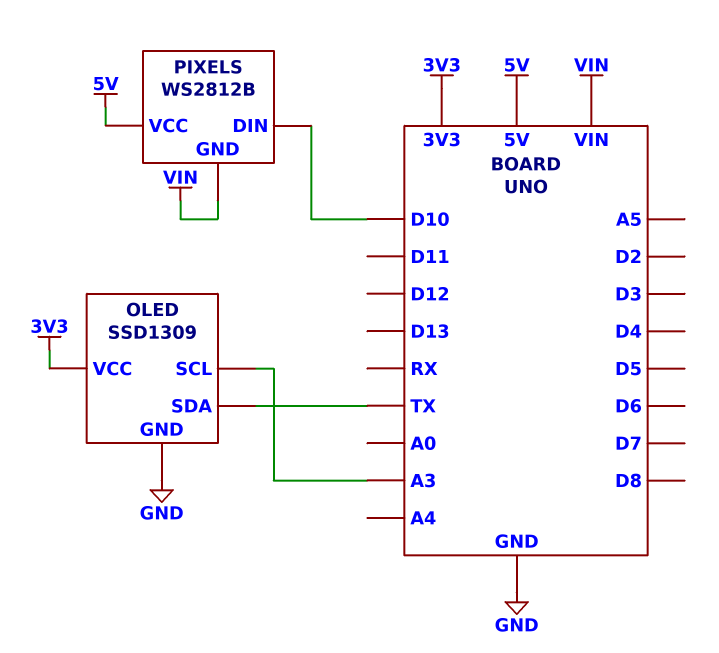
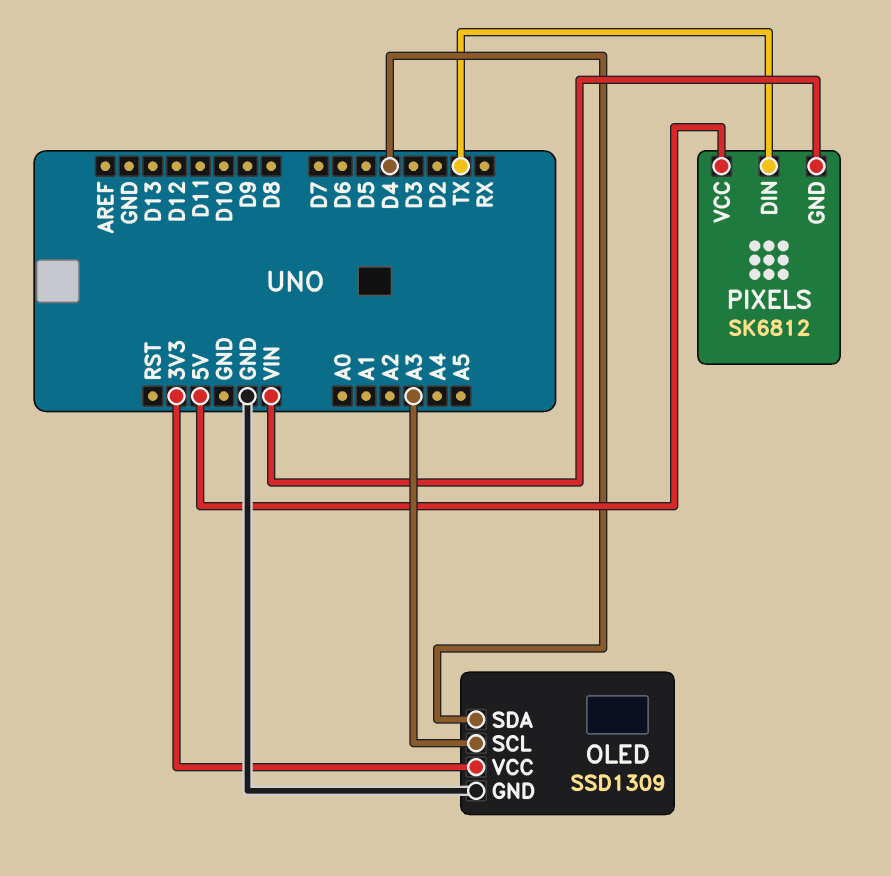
OLED pin SDA: TX -> D4
PIXELS: WS2812B -> SK6812
PIXELS pin DIN: D10 -> TX

